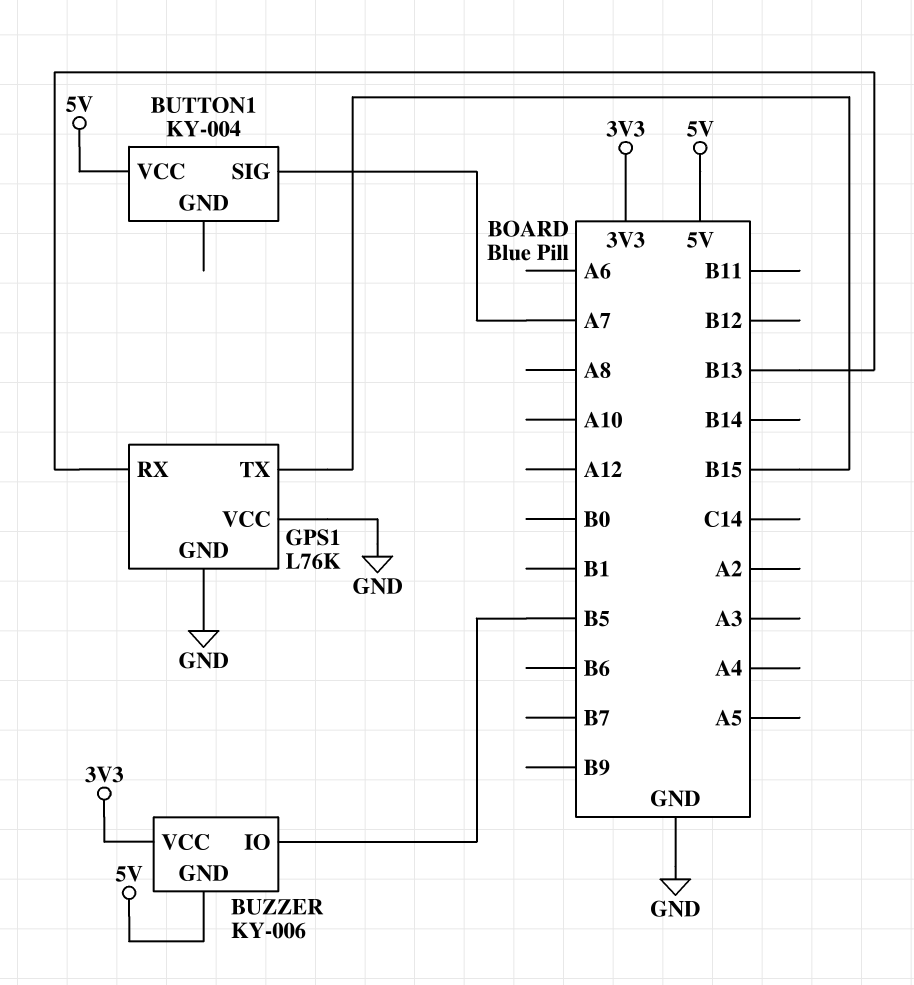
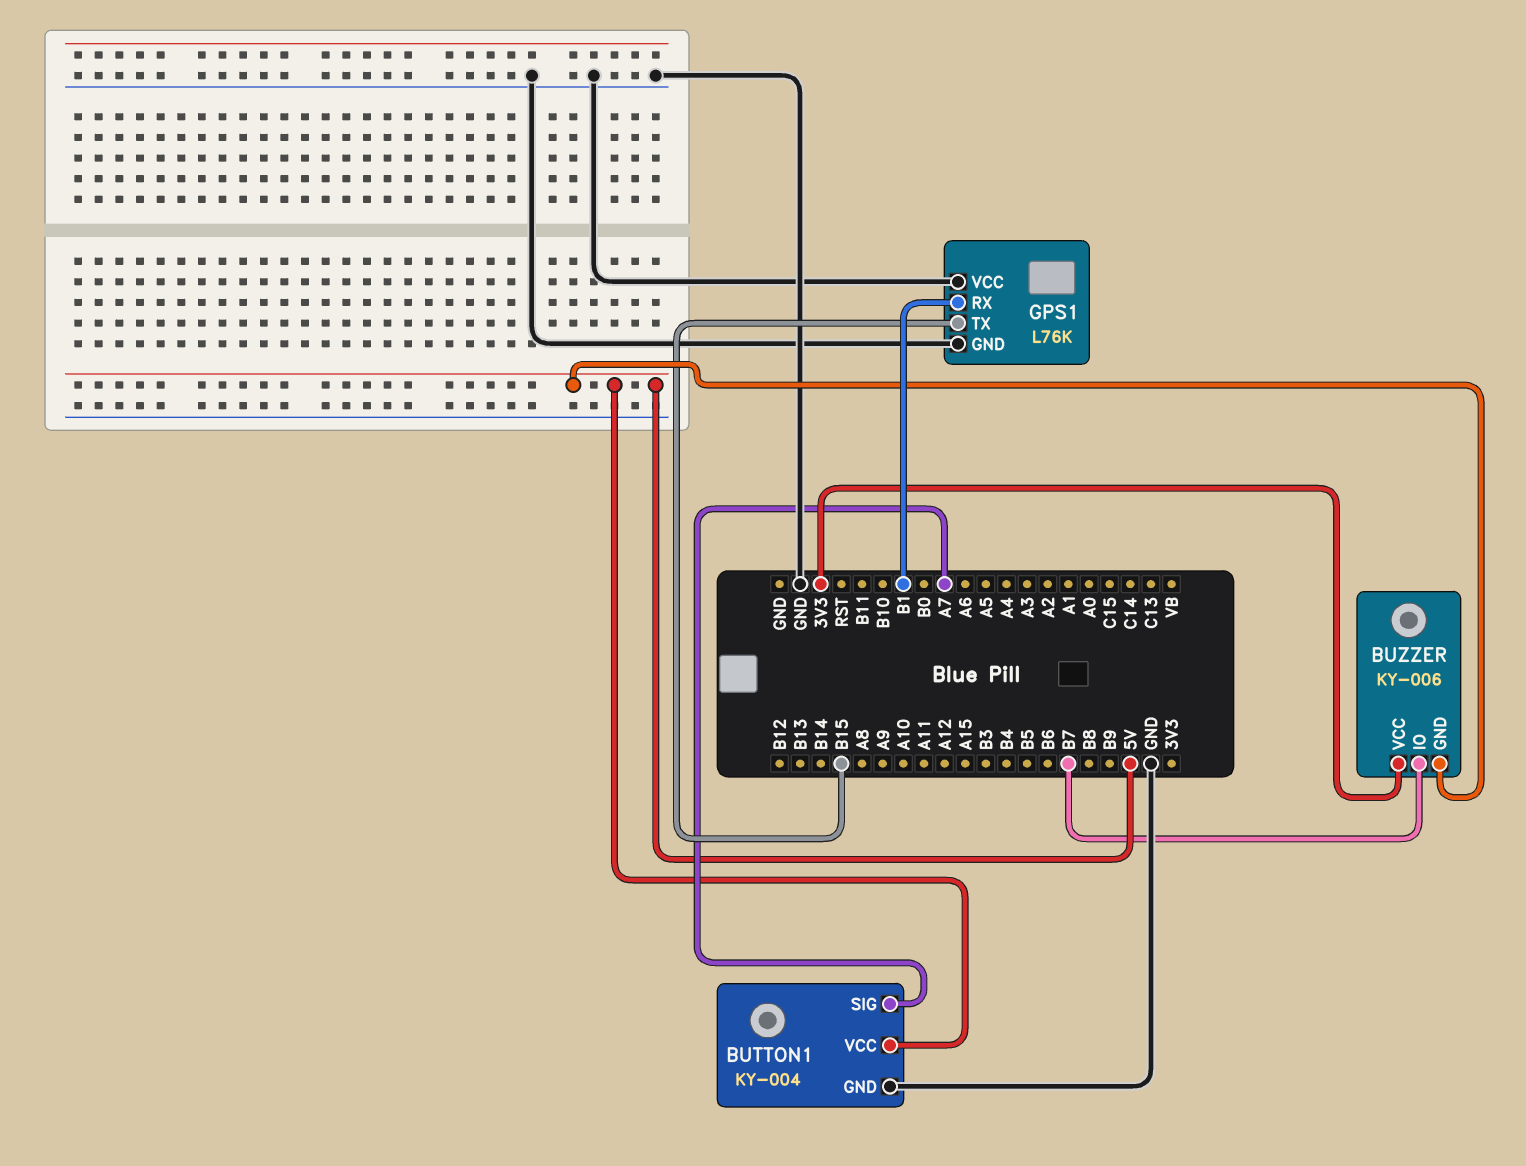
BUTTON1 pin GND: none -> GND
BUZZER pin IO: B5 -> B7
GPS1 pin RX: B13 -> B1

